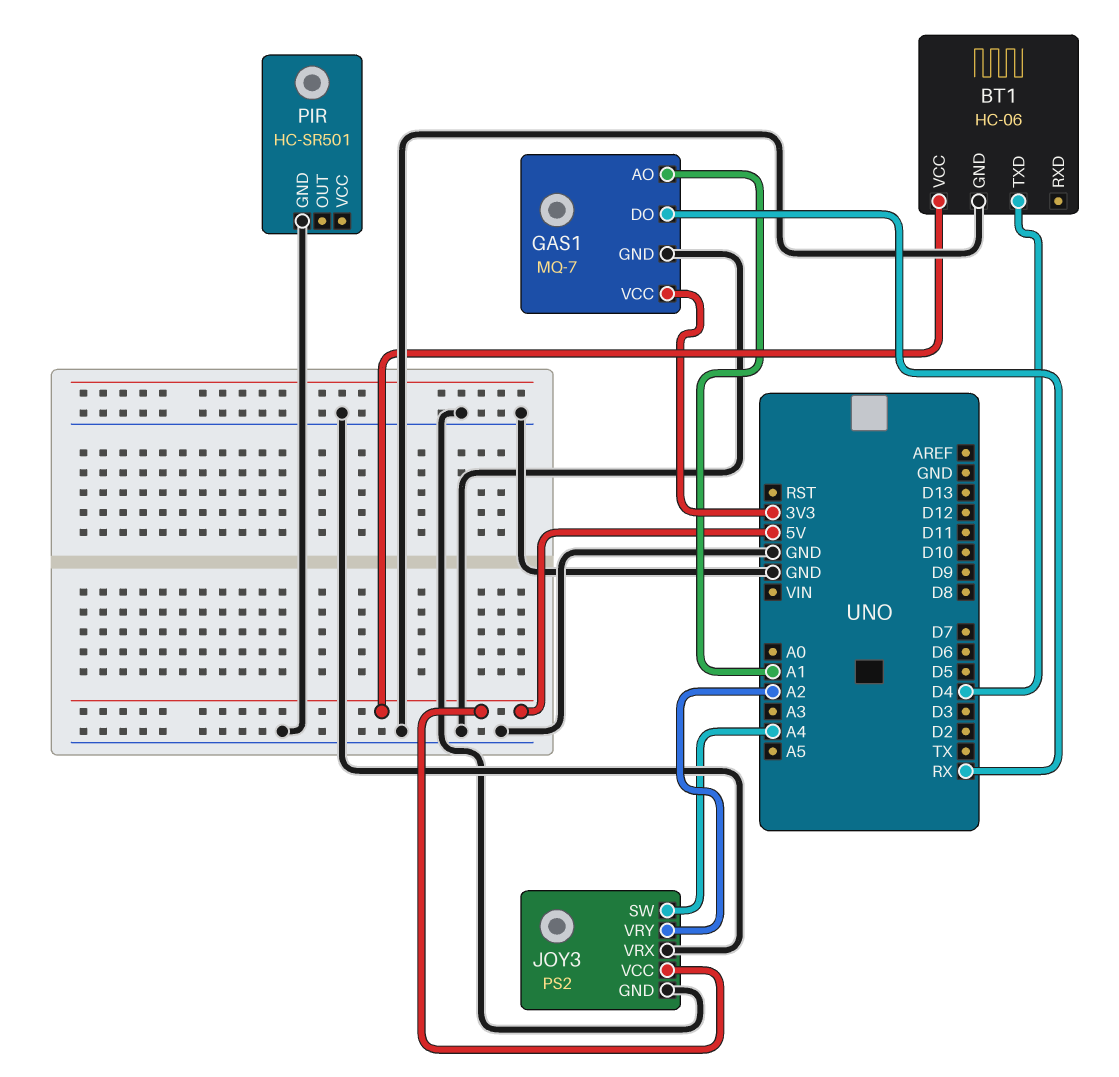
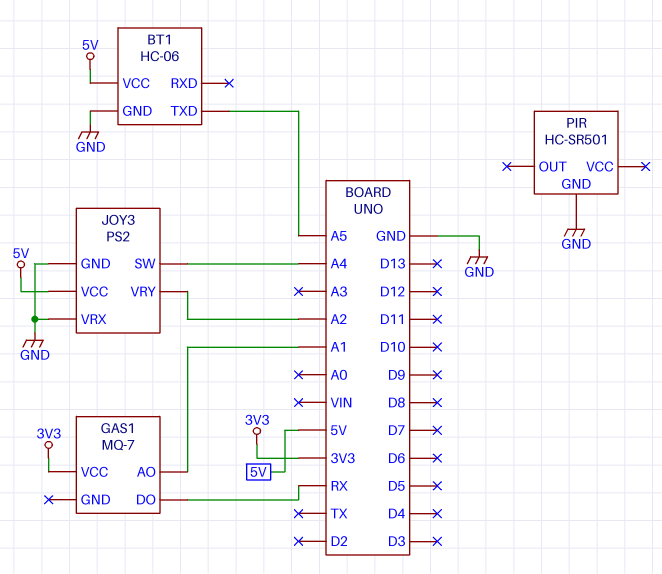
BT1 pin TXD: D4 -> A5
GAS1 pin GND: GND -> none

